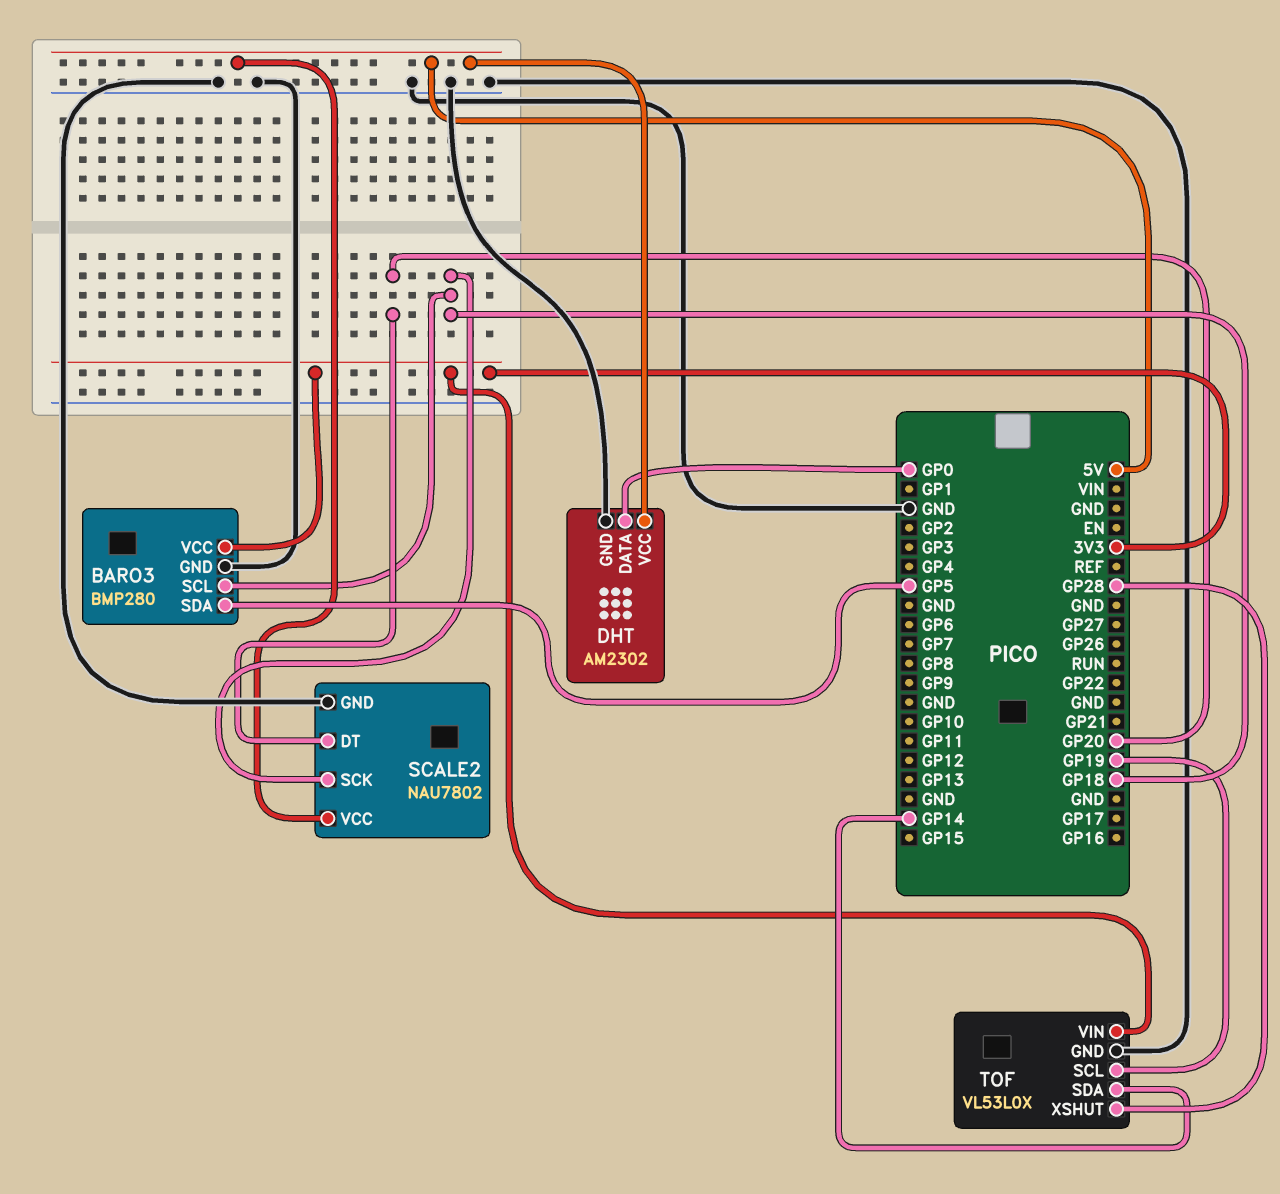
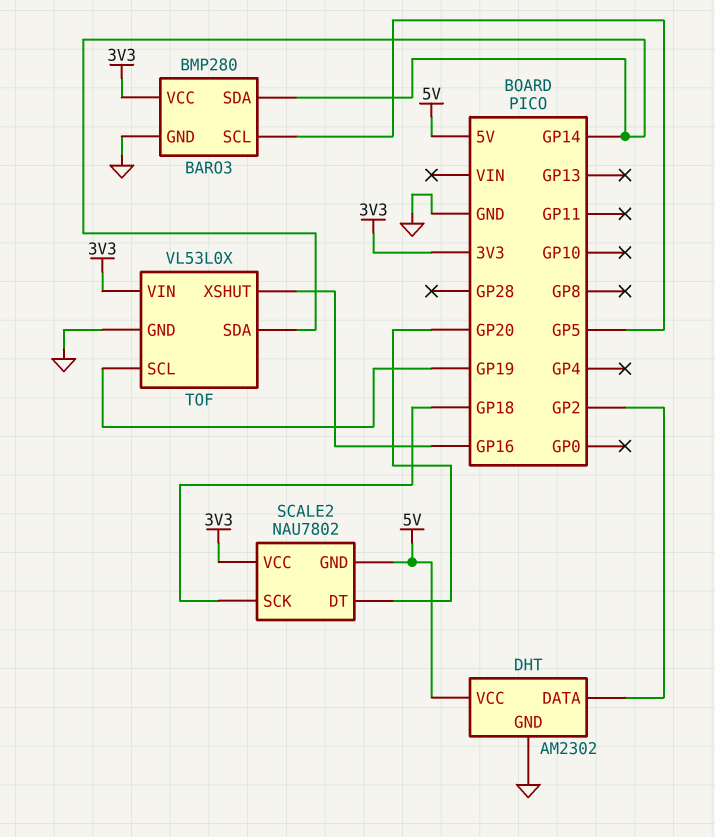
BARO3 pin SCL: GP18 -> GP5
BARO3 pin SDA: GP5 -> GP14
DHT pin DATA: GP0 -> GP2
SCALE2 pin GND: GND -> 5V
SCALE2 pin VCC: 5V -> 3V3
TOF pin XSHUT: GP28 -> GP16

